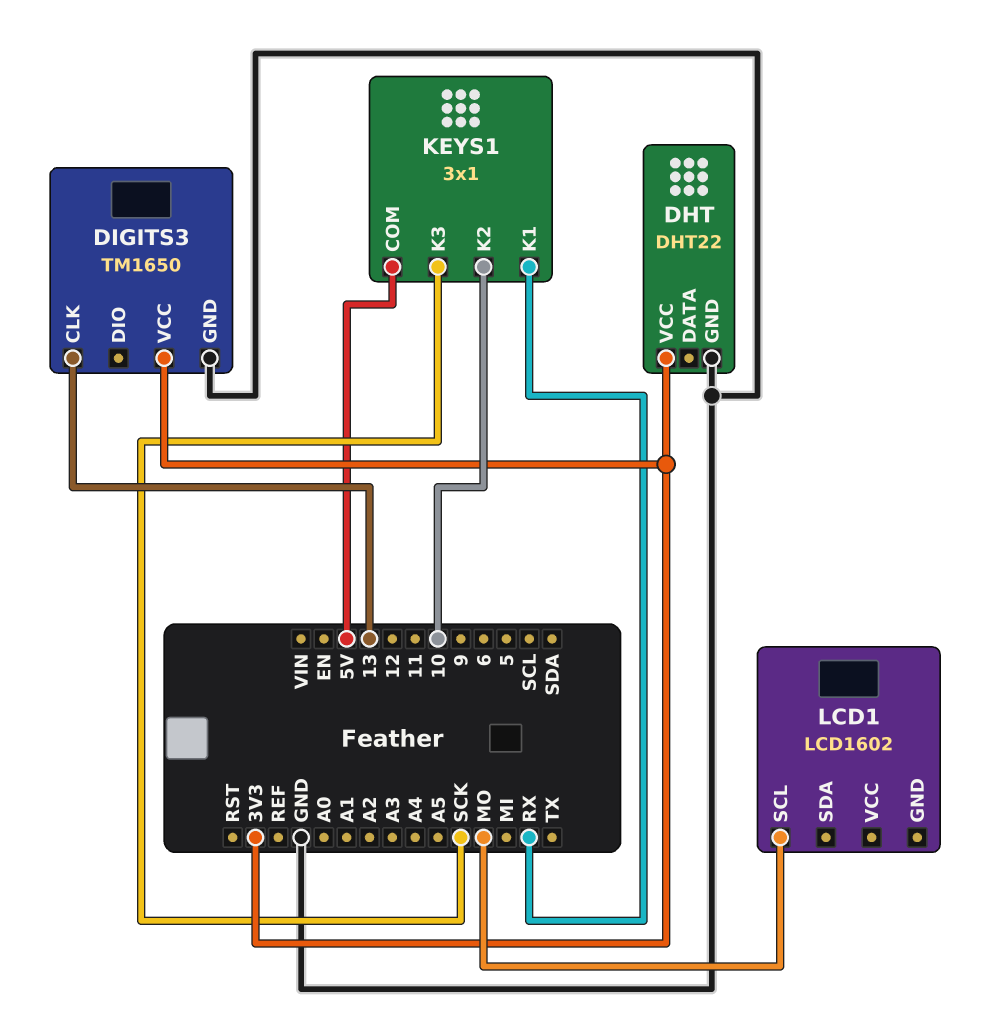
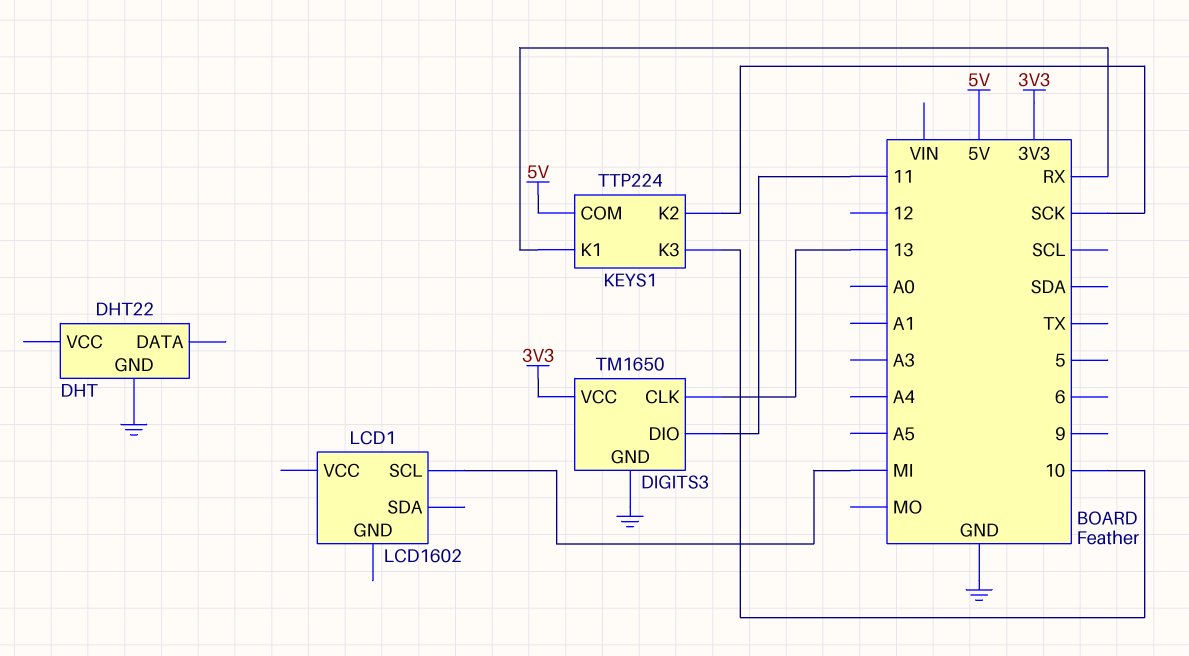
DHT pin VCC: 3V3 -> none
DIGITS3 pin DIO: none -> 11
KEYS1: 3x1 -> TTP224
KEYS1 pin K2: 10 -> SCK
KEYS1 pin K3: SCK -> 10
LCD1 pin SCL: MO -> MI

